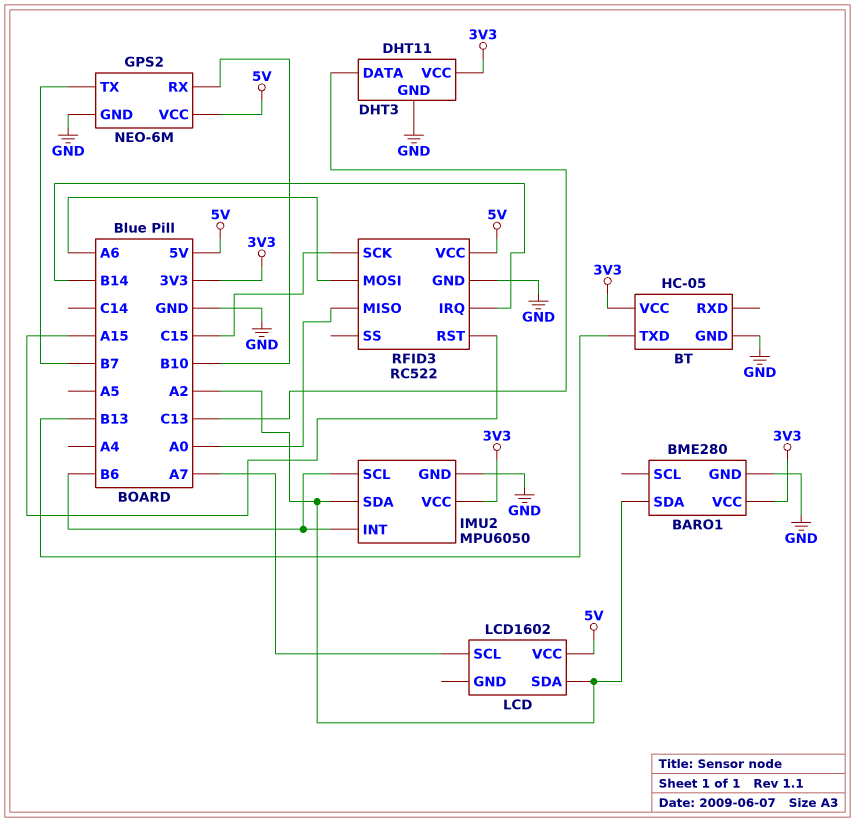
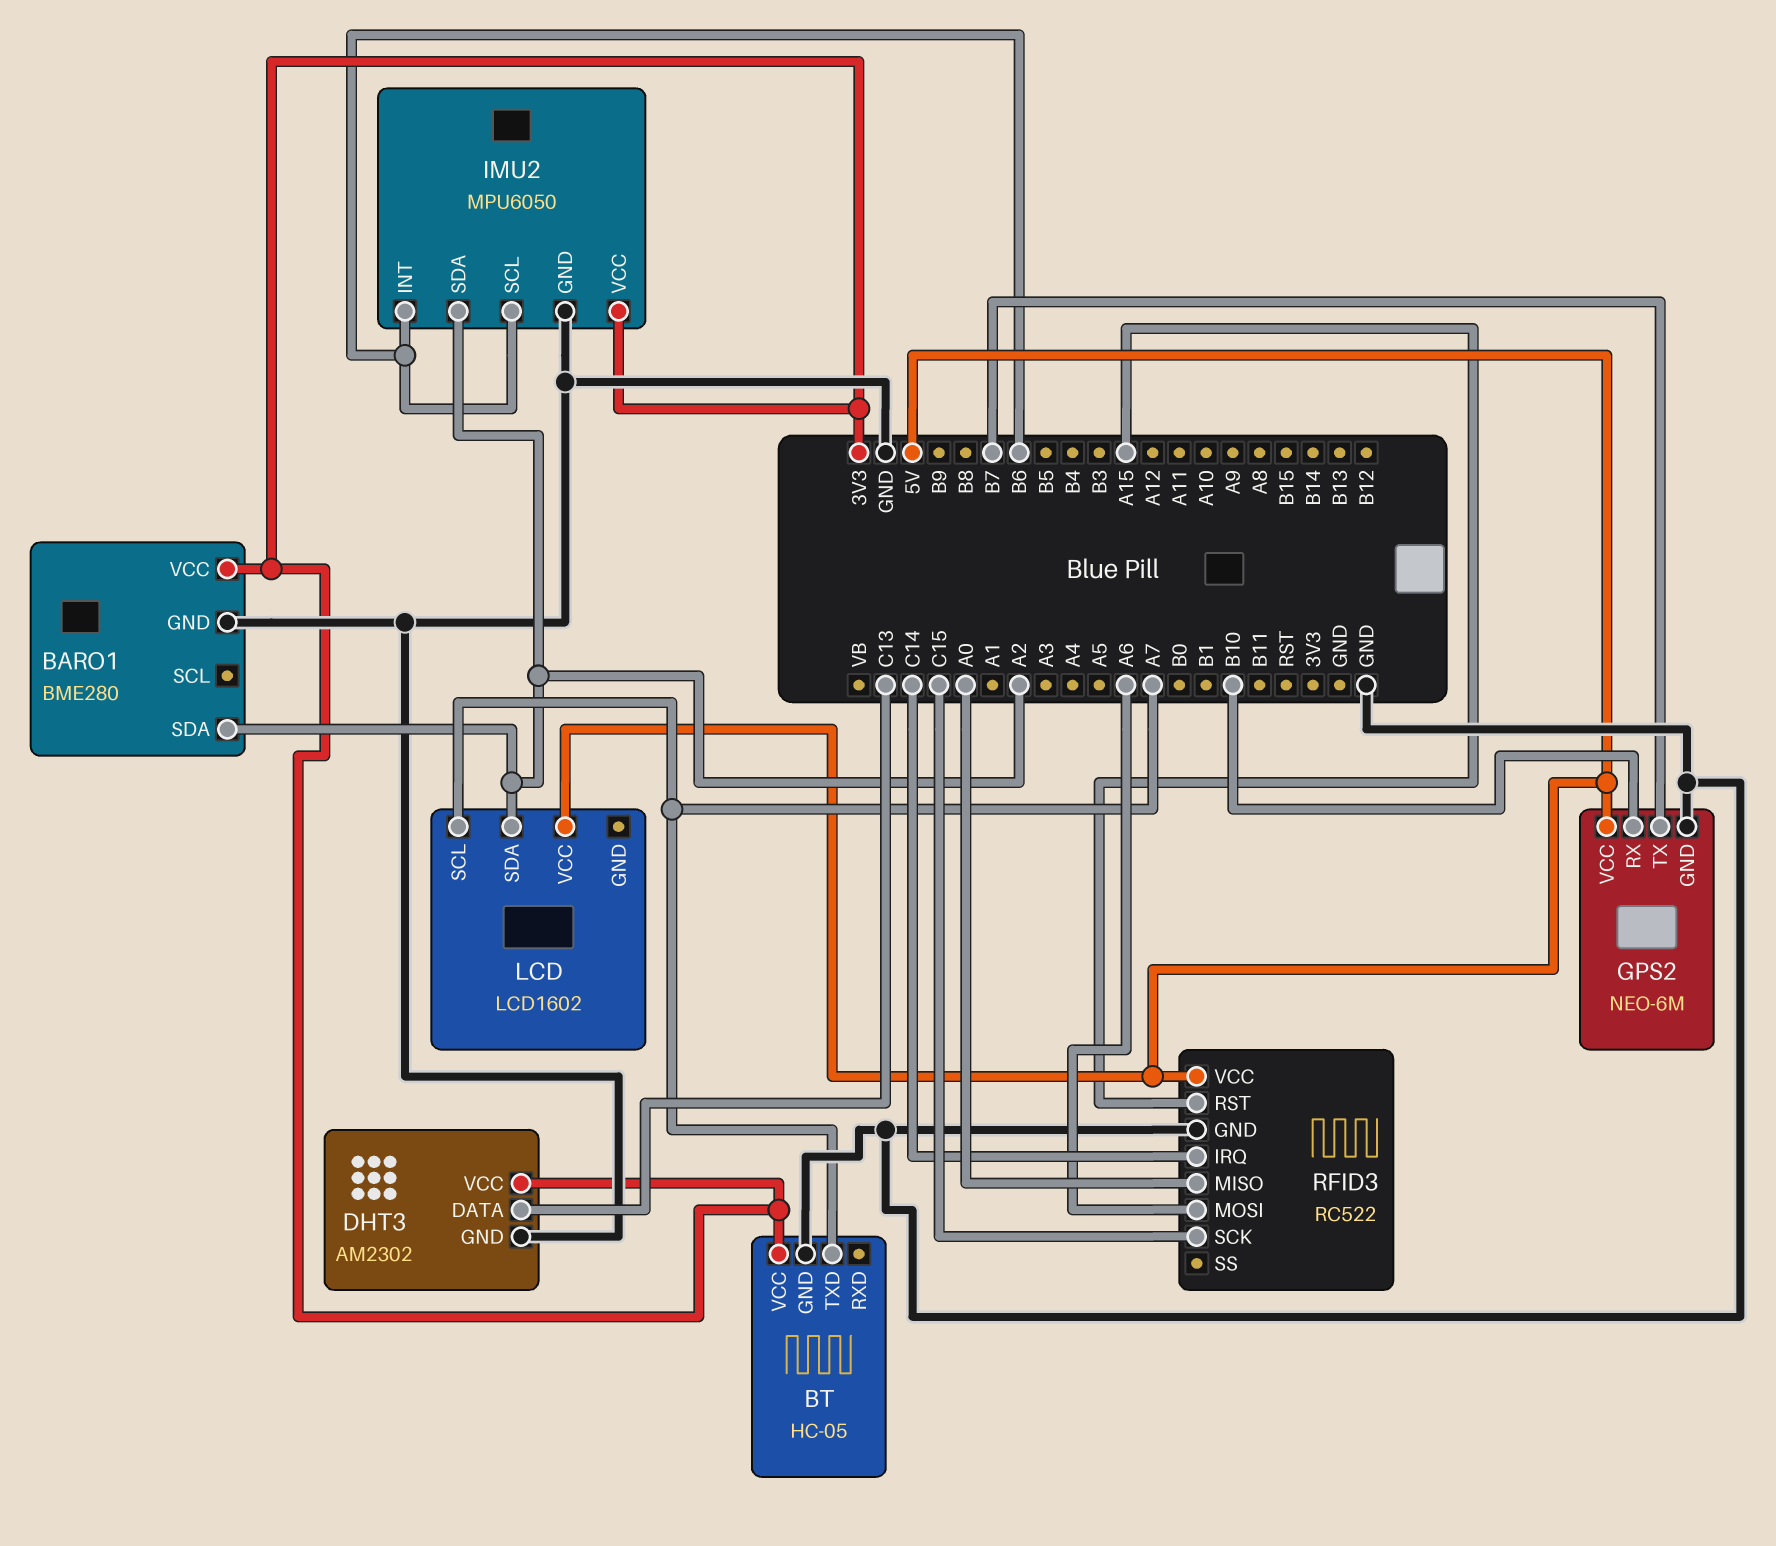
BT pin TXD: B13 -> A7
DHT3: DHT11 -> AM2302
RFID3 pin IRQ: B14 -> C14

